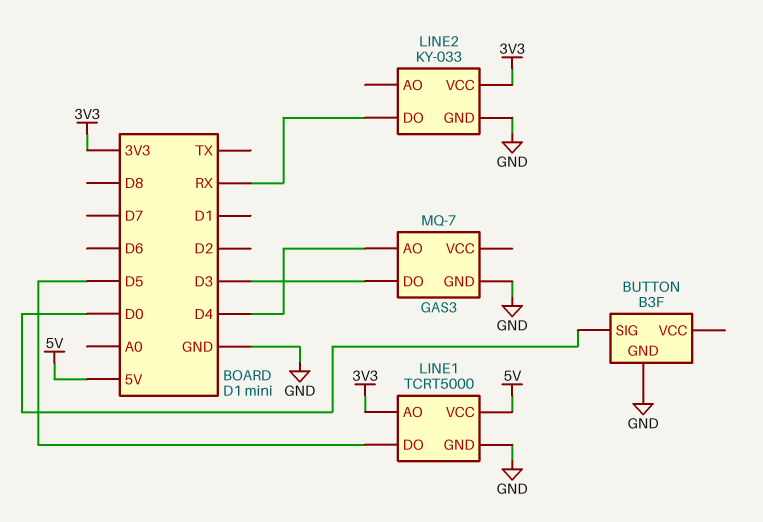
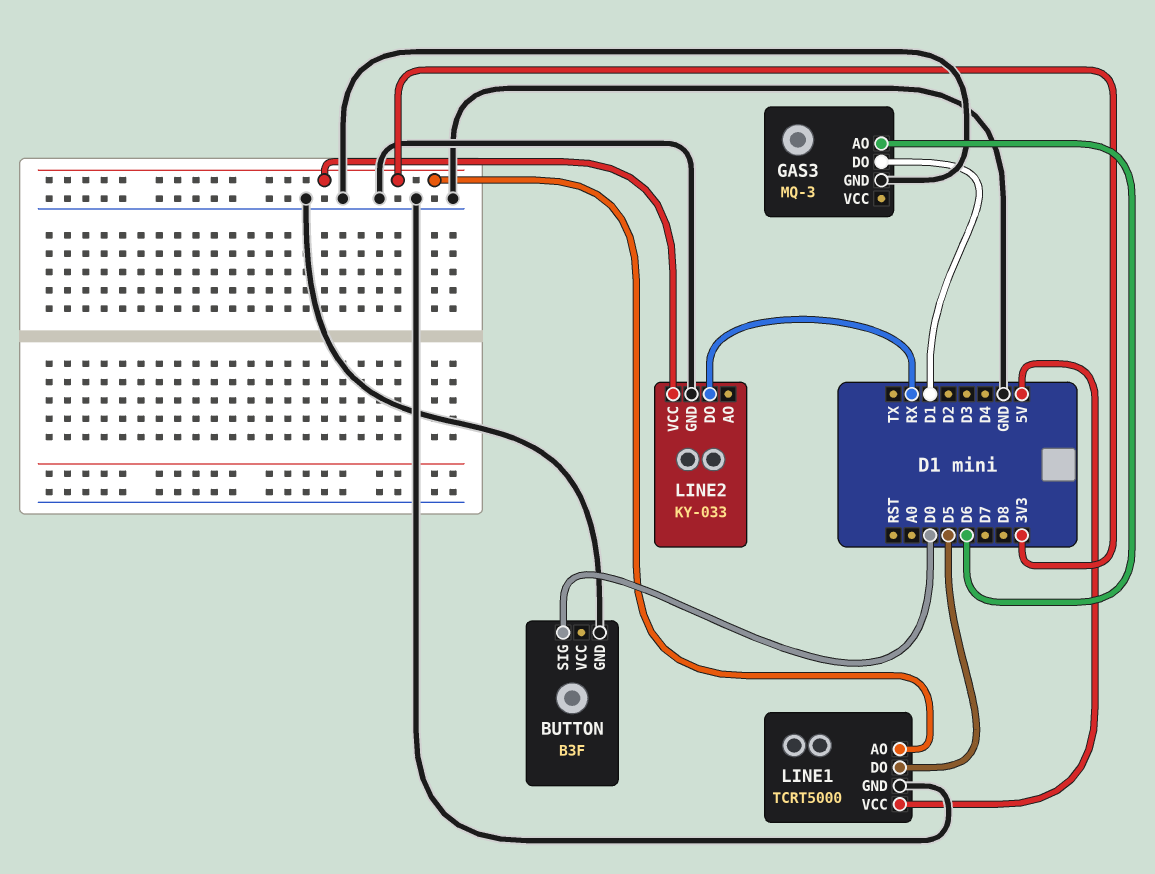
GAS3: MQ-7 -> MQ-3
GAS3 pin AO: D4 -> D6
GAS3 pin DO: D3 -> D1

